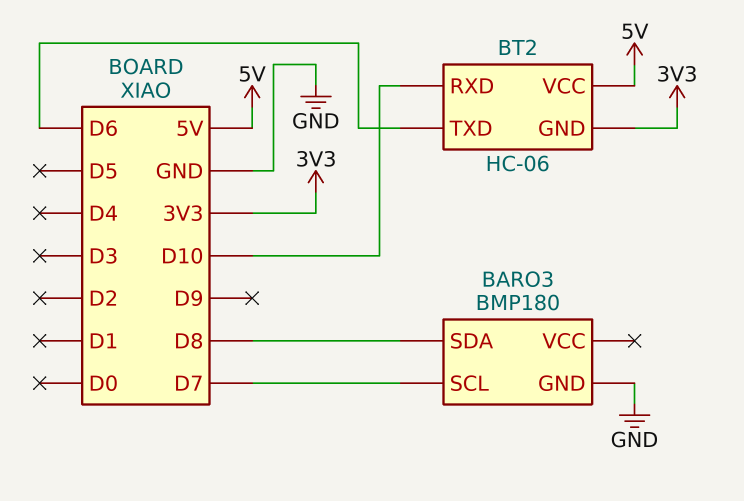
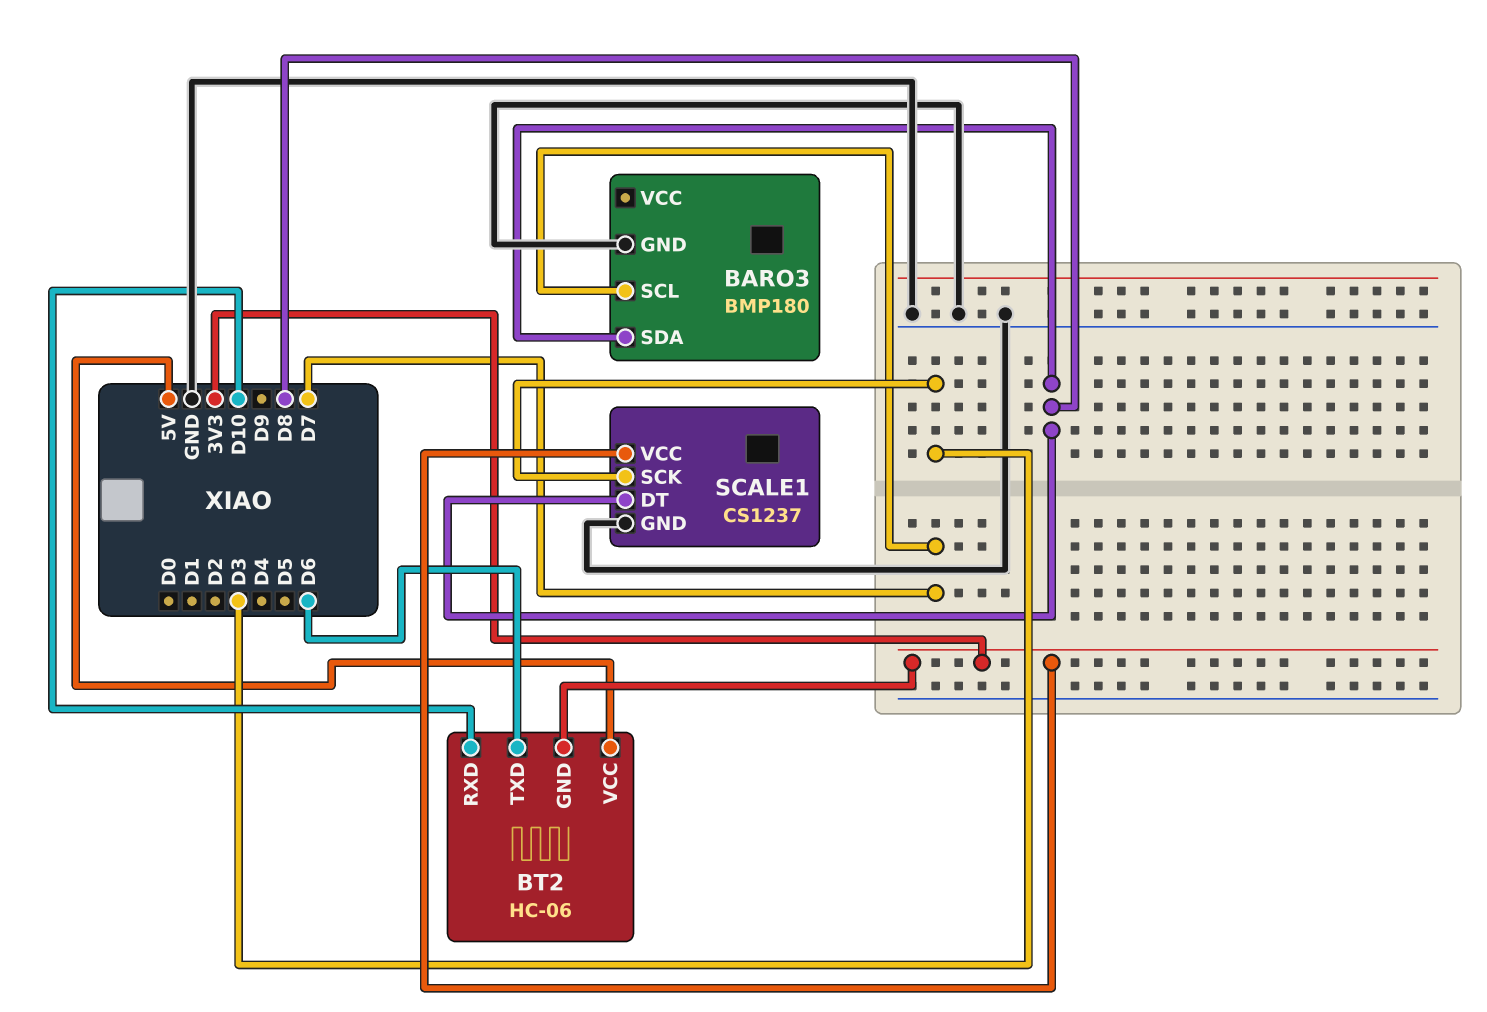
SCALE1: none -> CS1237
SCALE1 pin DT: none -> D8
SCALE1 pin GND: none -> GND
SCALE1 pin SCK: none -> D3
SCALE1 pin VCC: none -> 3V3

